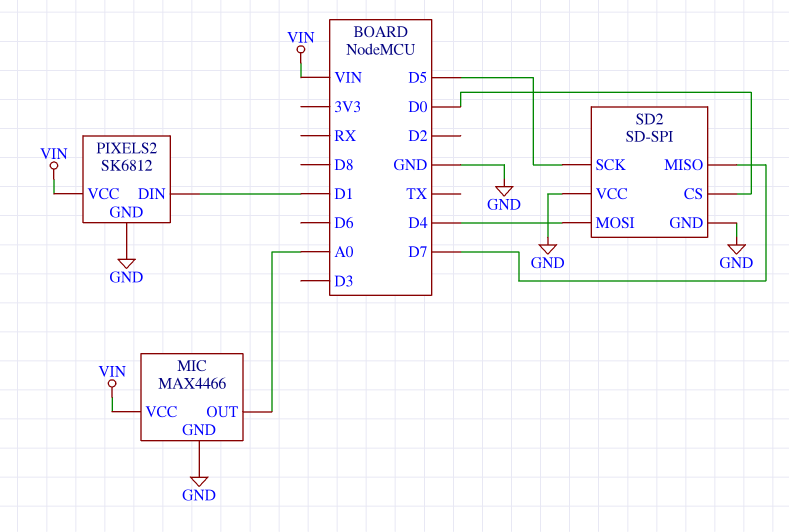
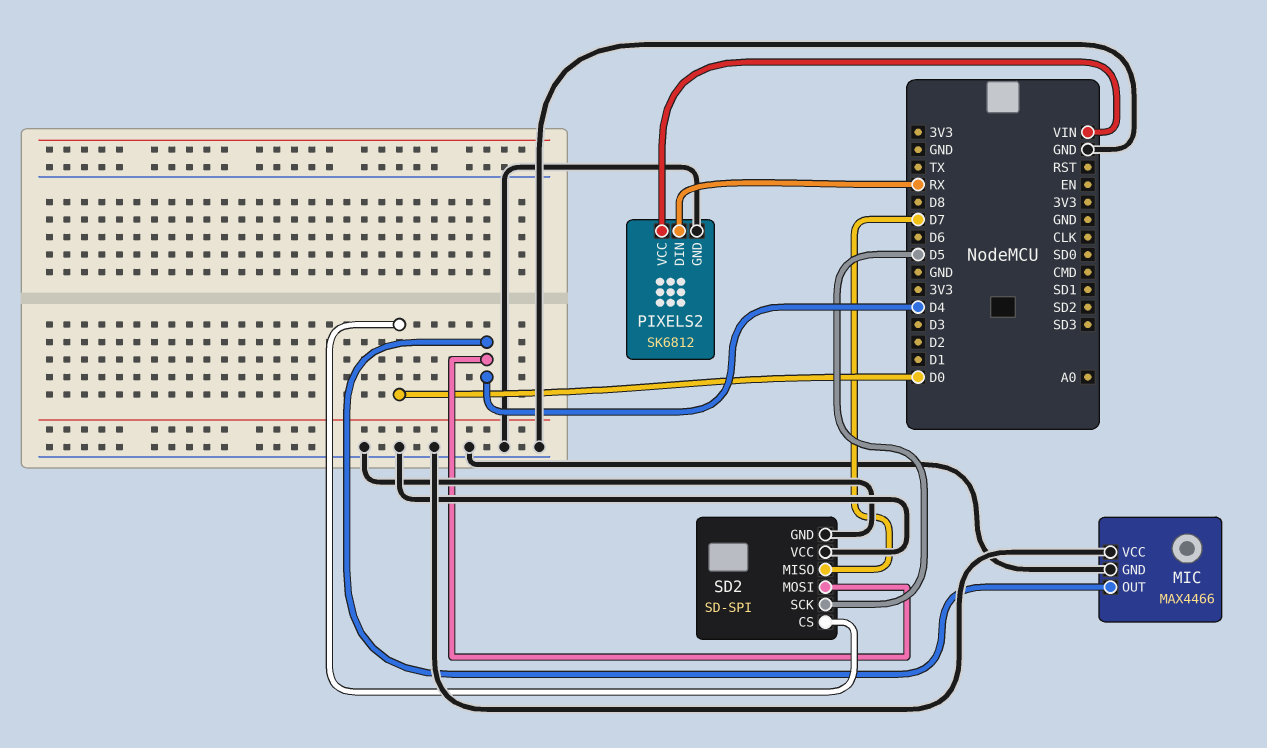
MIC pin OUT: A0 -> D4
MIC pin VCC: VIN -> GND
PIXELS2 pin DIN: D1 -> RX

